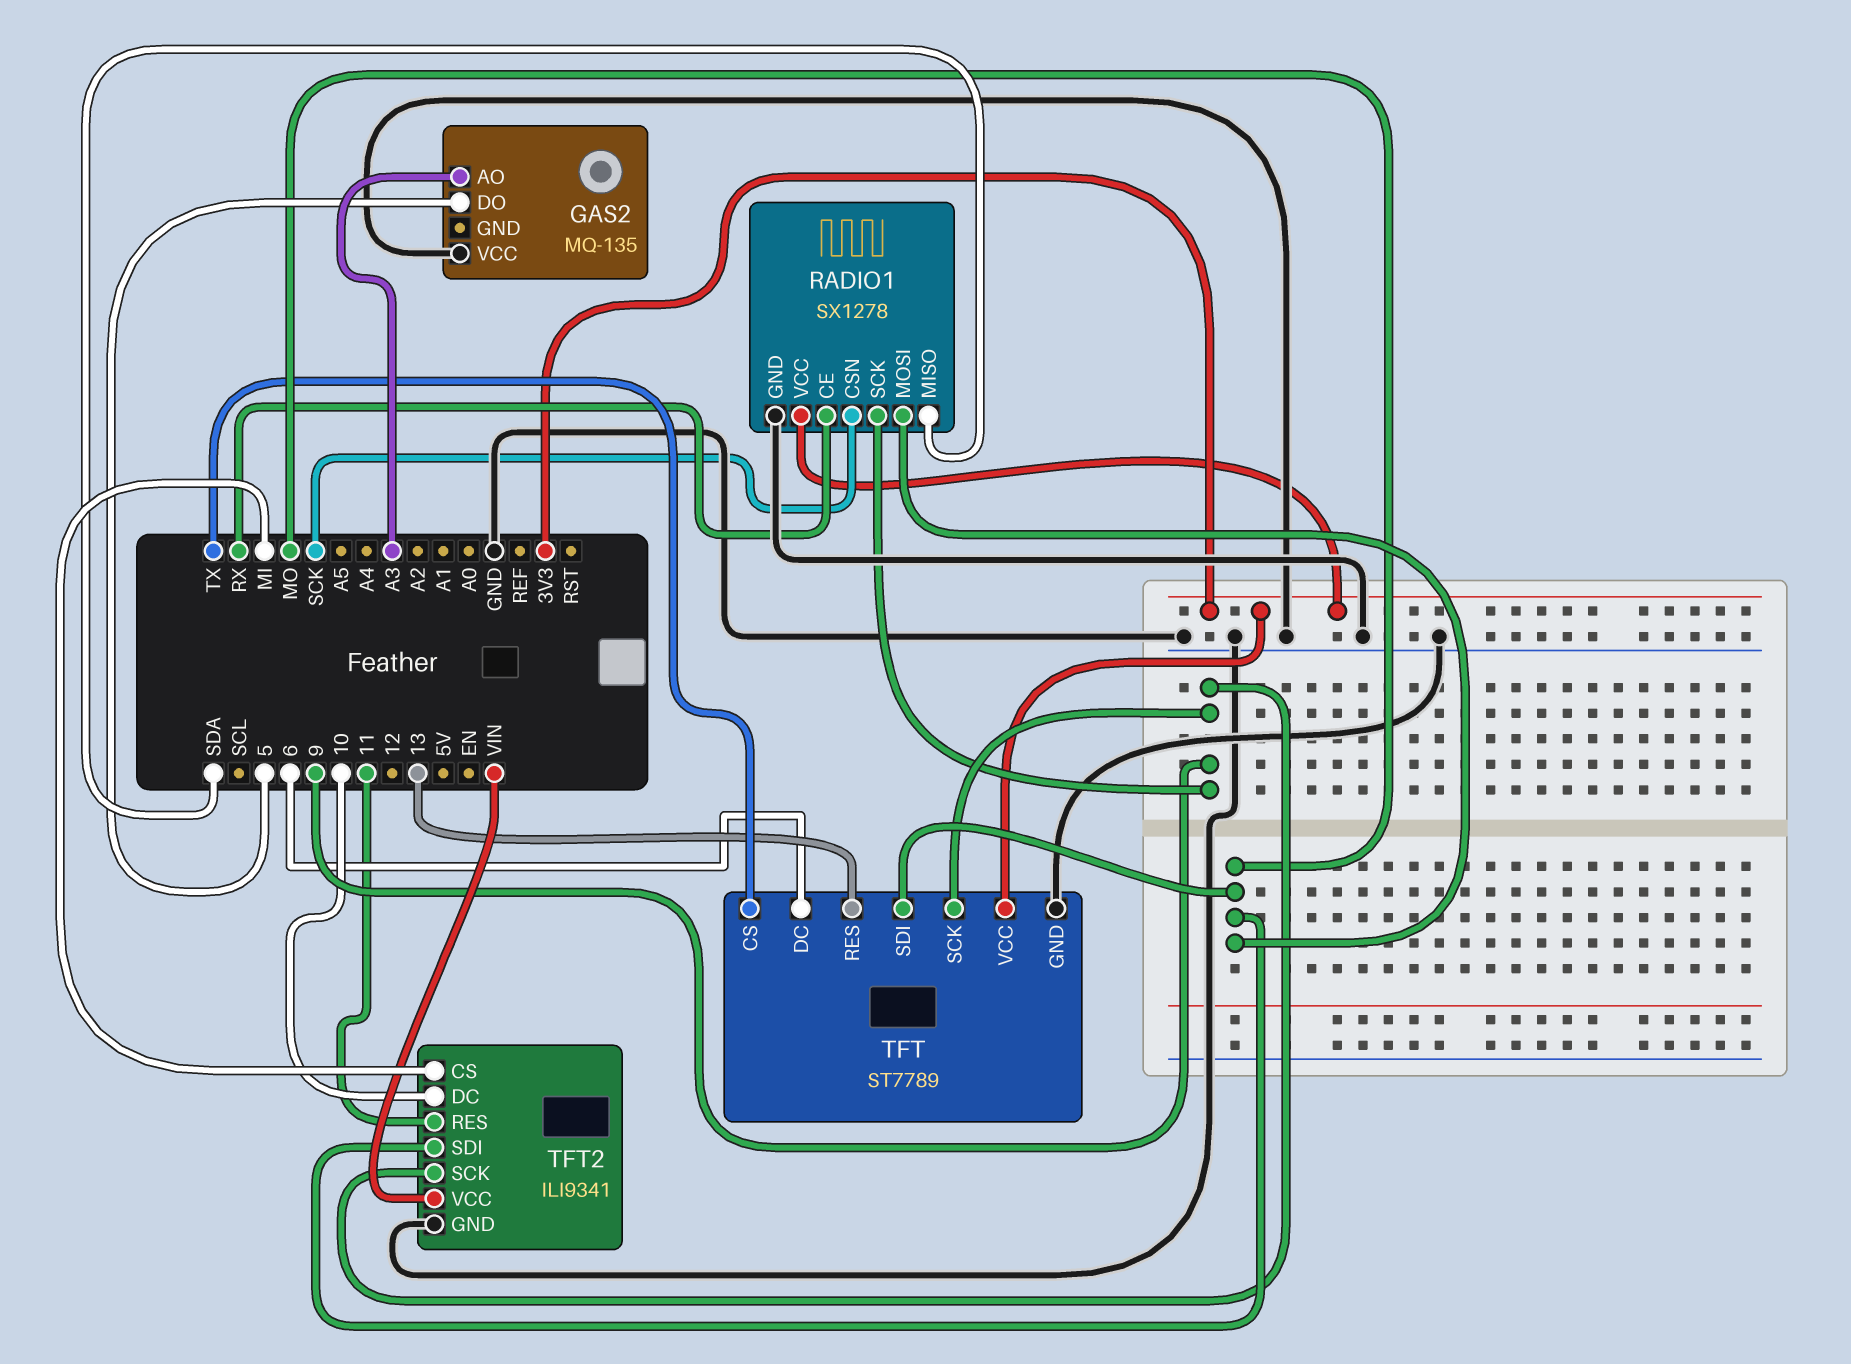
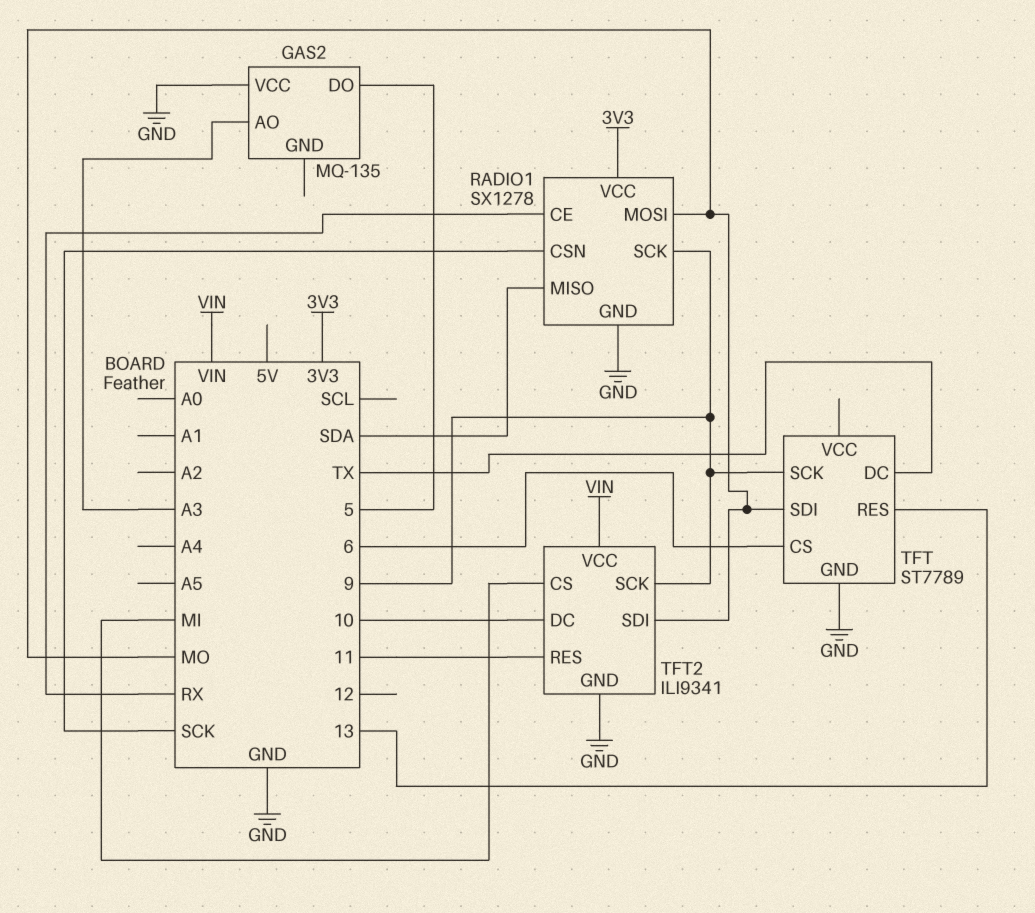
TFT pin CS: TX -> 6
TFT pin DC: 6 -> TX
TFT pin VCC: 3V3 -> none

